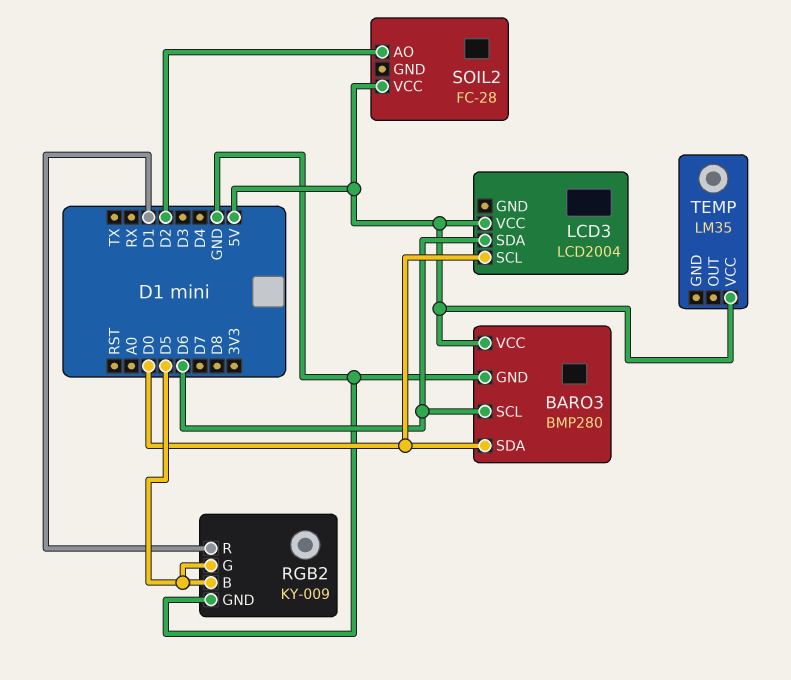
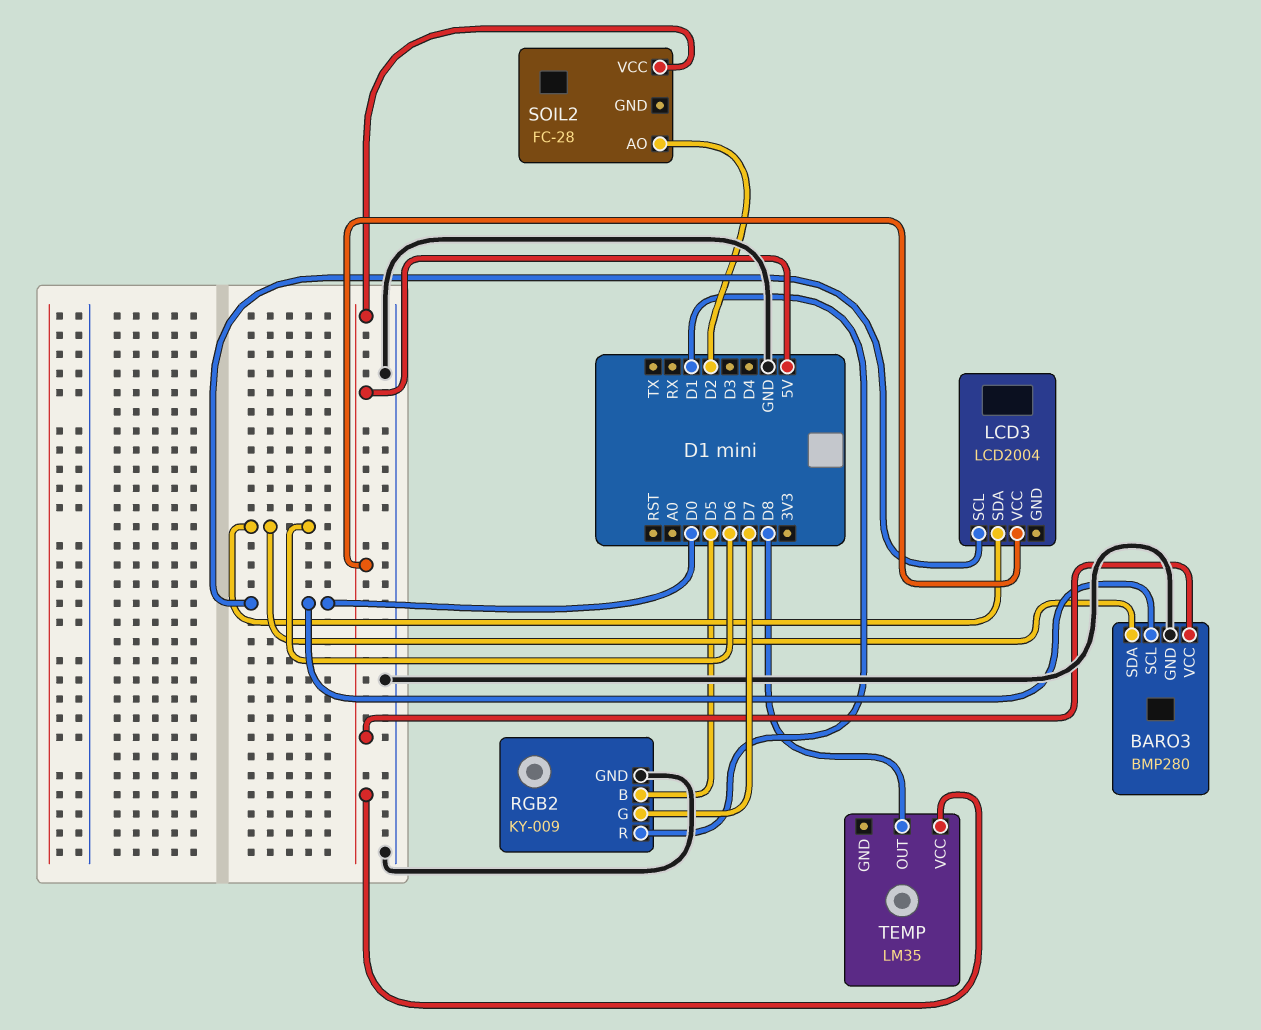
BARO3 pin SCL: D6 -> D0
BARO3 pin SDA: D0 -> D6
RGB2 pin G: D5 -> D7
TEMP pin OUT: none -> D8

